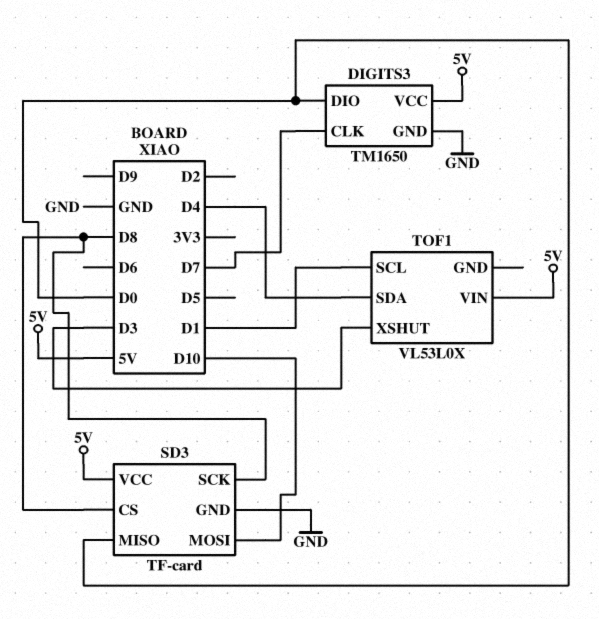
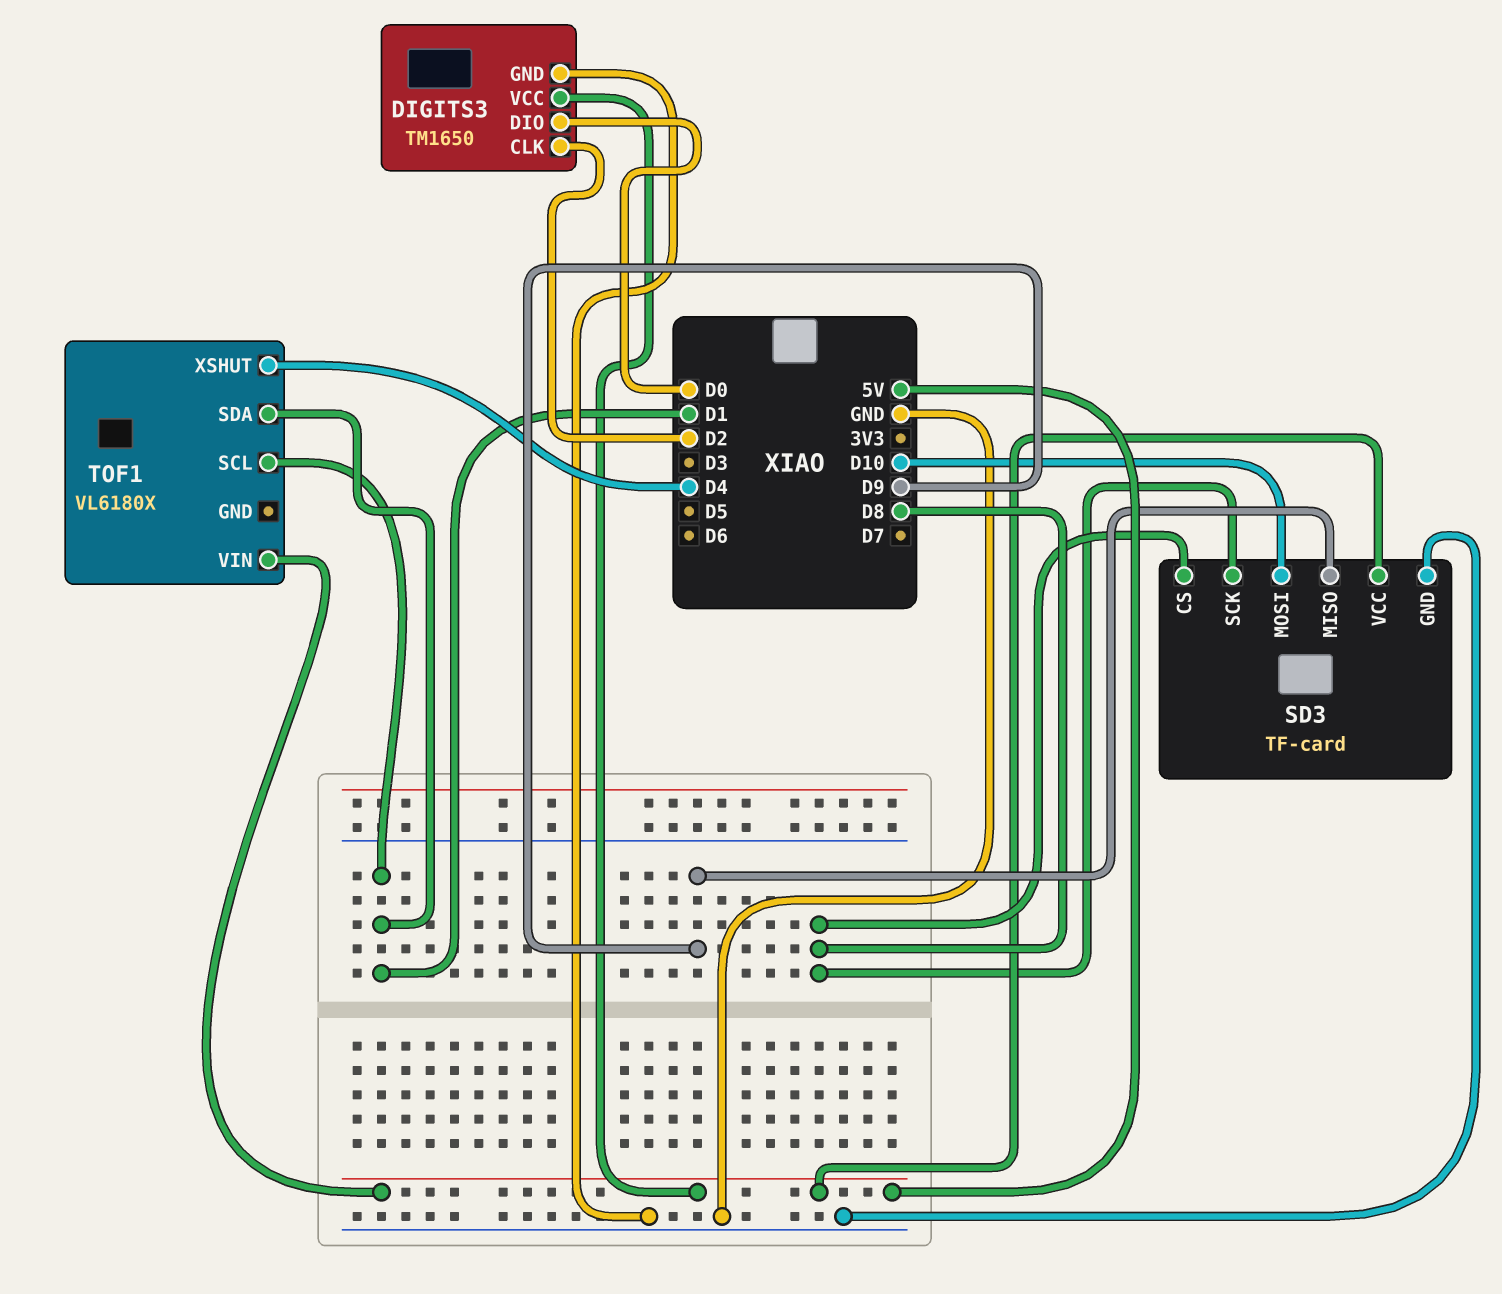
DIGITS3 pin CLK: D7 -> D2
SD3 pin MISO: D0 -> D9
TOF1: VL53L0X -> VL6180X
TOF1 pin SDA: D4 -> D1
TOF1 pin XSHUT: D3 -> D4

